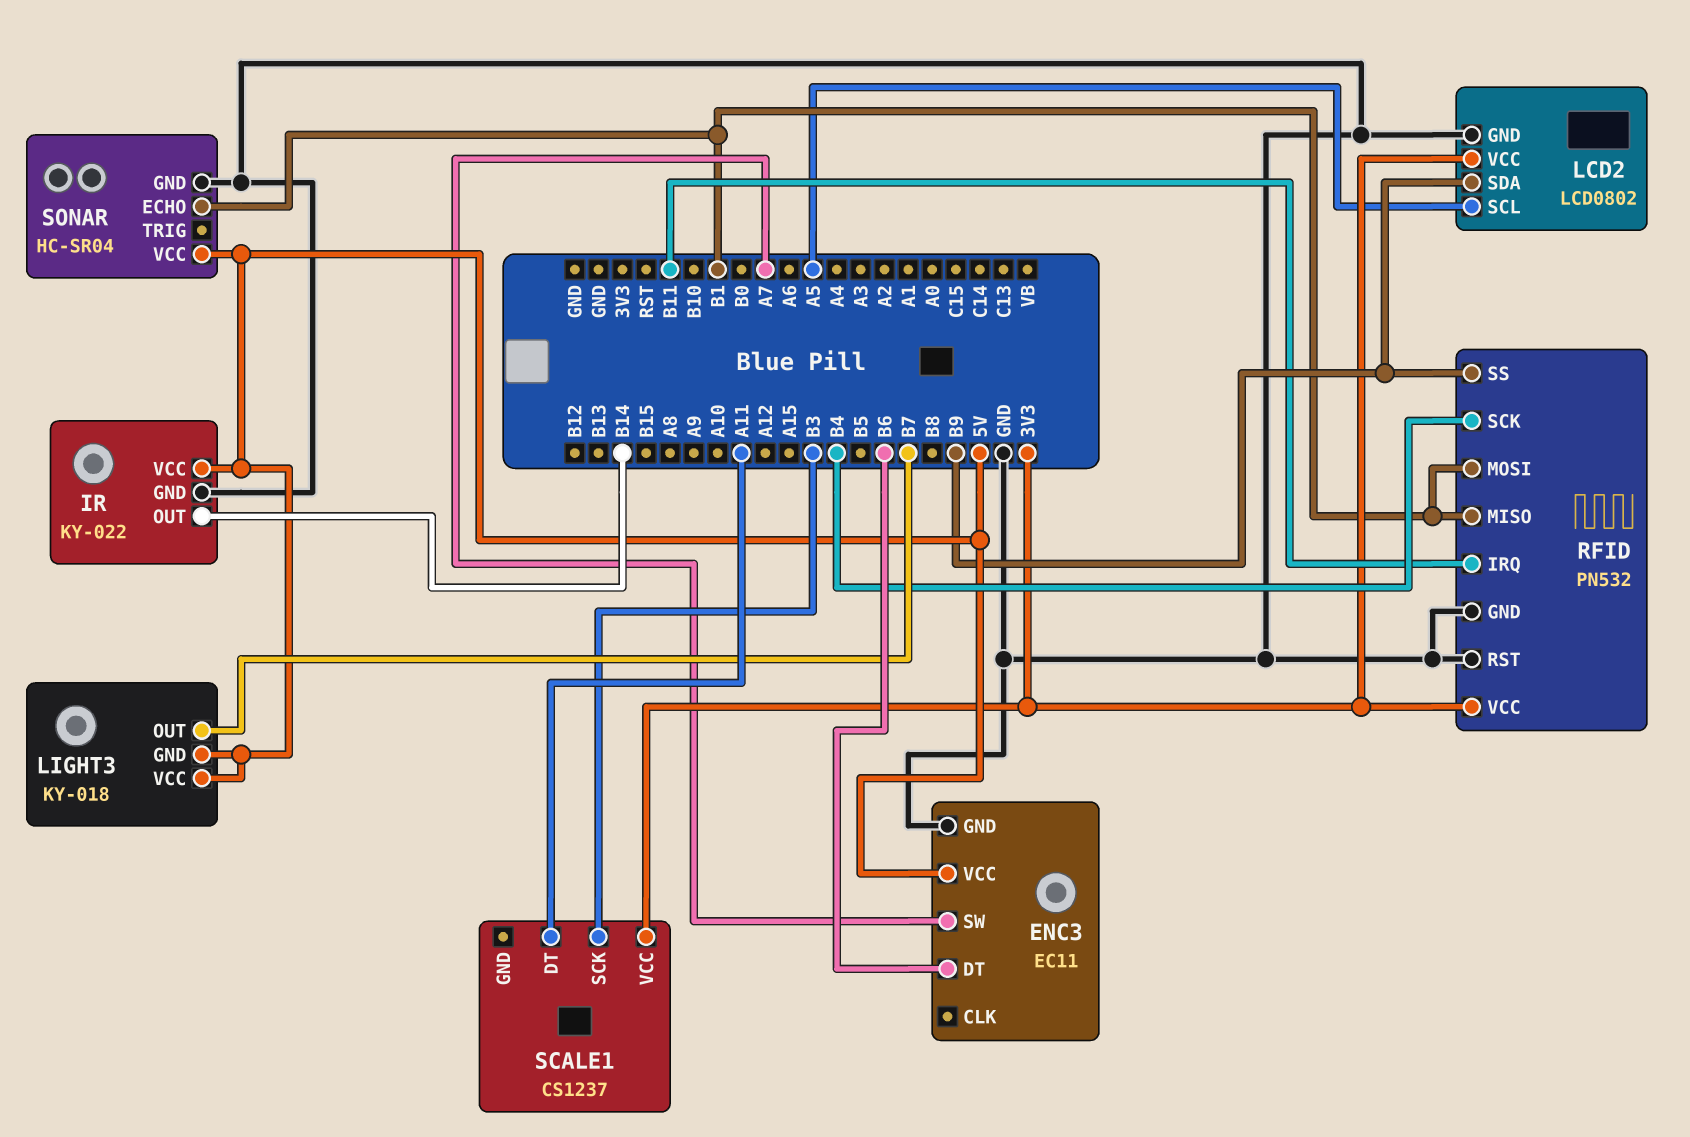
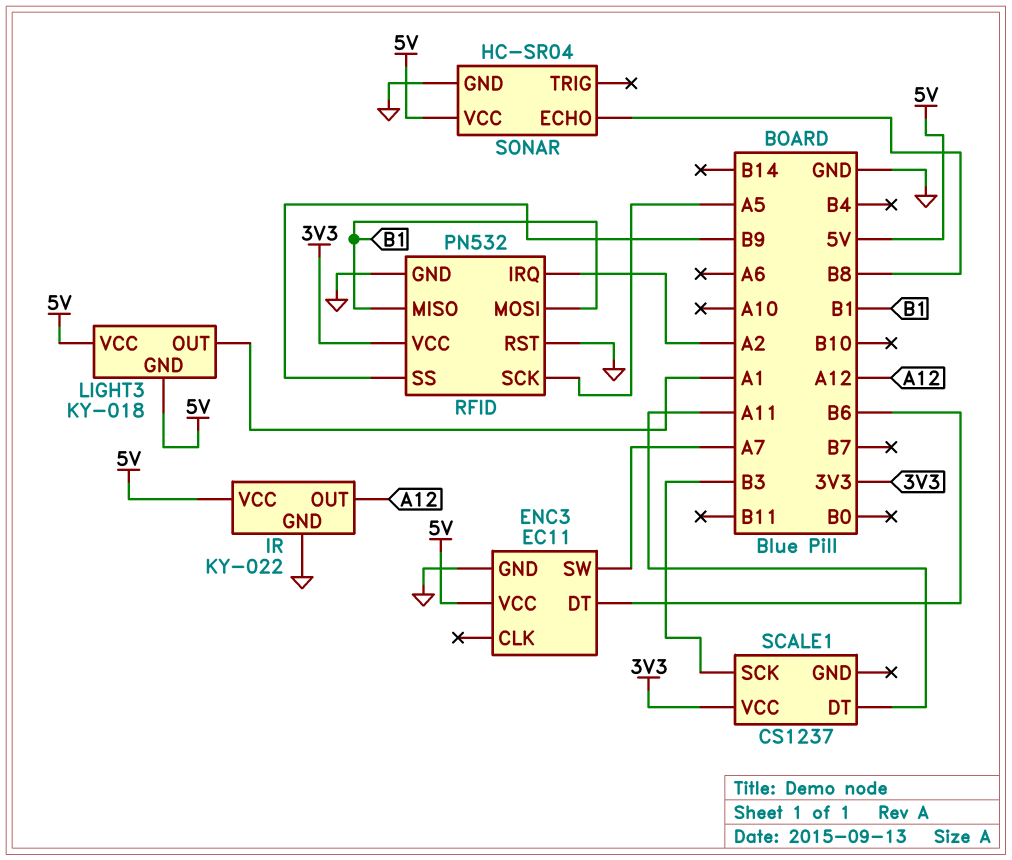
IR pin OUT: B14 -> A12
LCD2: LCD0802 -> none
LCD2 pin GND: GND -> none
LCD2 pin SCL: A5 -> none
LCD2 pin SDA: B9 -> none
LCD2 pin VCC: 3V3 -> none
LIGHT3 pin OUT: B7 -> A1
RFID pin IRQ: B11 -> A2
RFID pin SCK: B4 -> A5
SONAR pin ECHO: B1 -> B8

